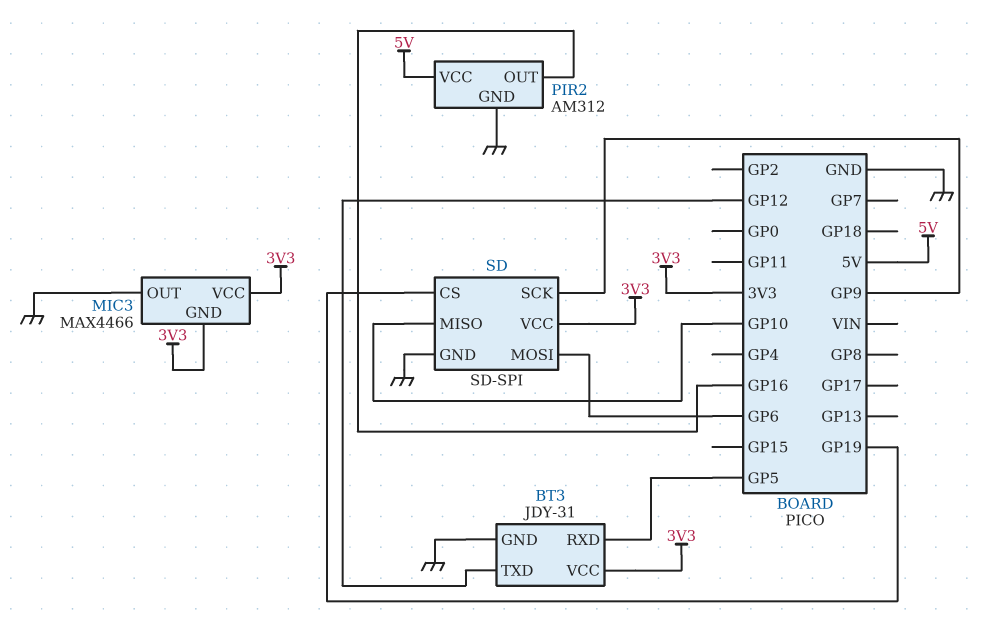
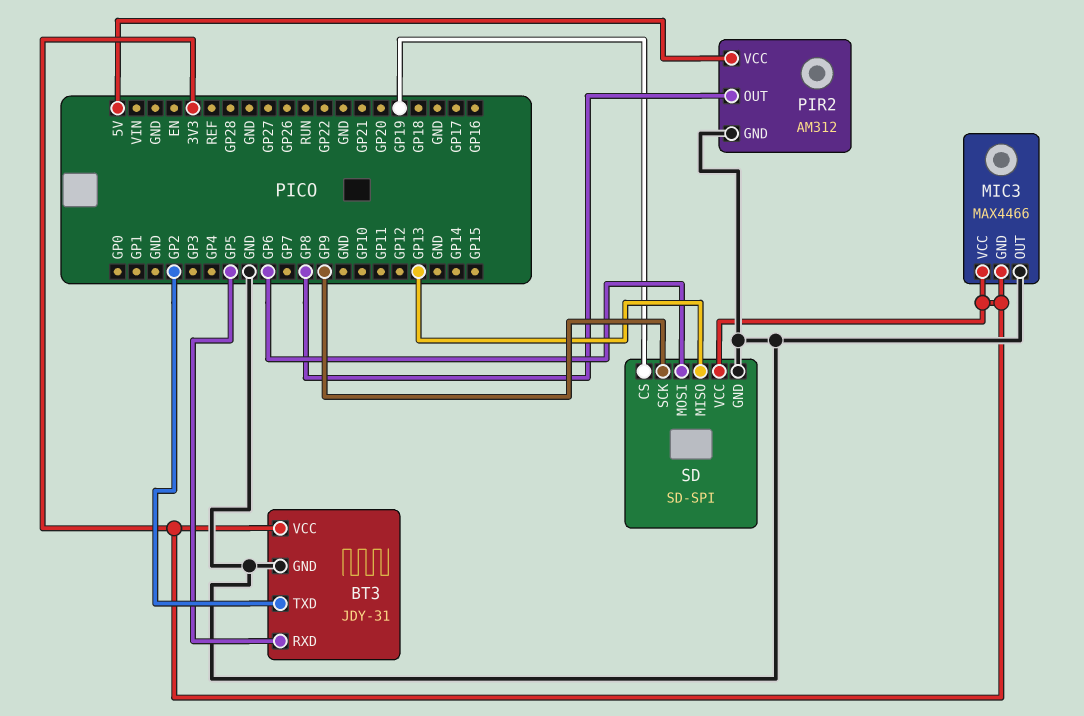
BT3 pin TXD: GP12 -> GP2
PIR2 pin OUT: GP16 -> GP8
SD pin MISO: GP10 -> GP13

